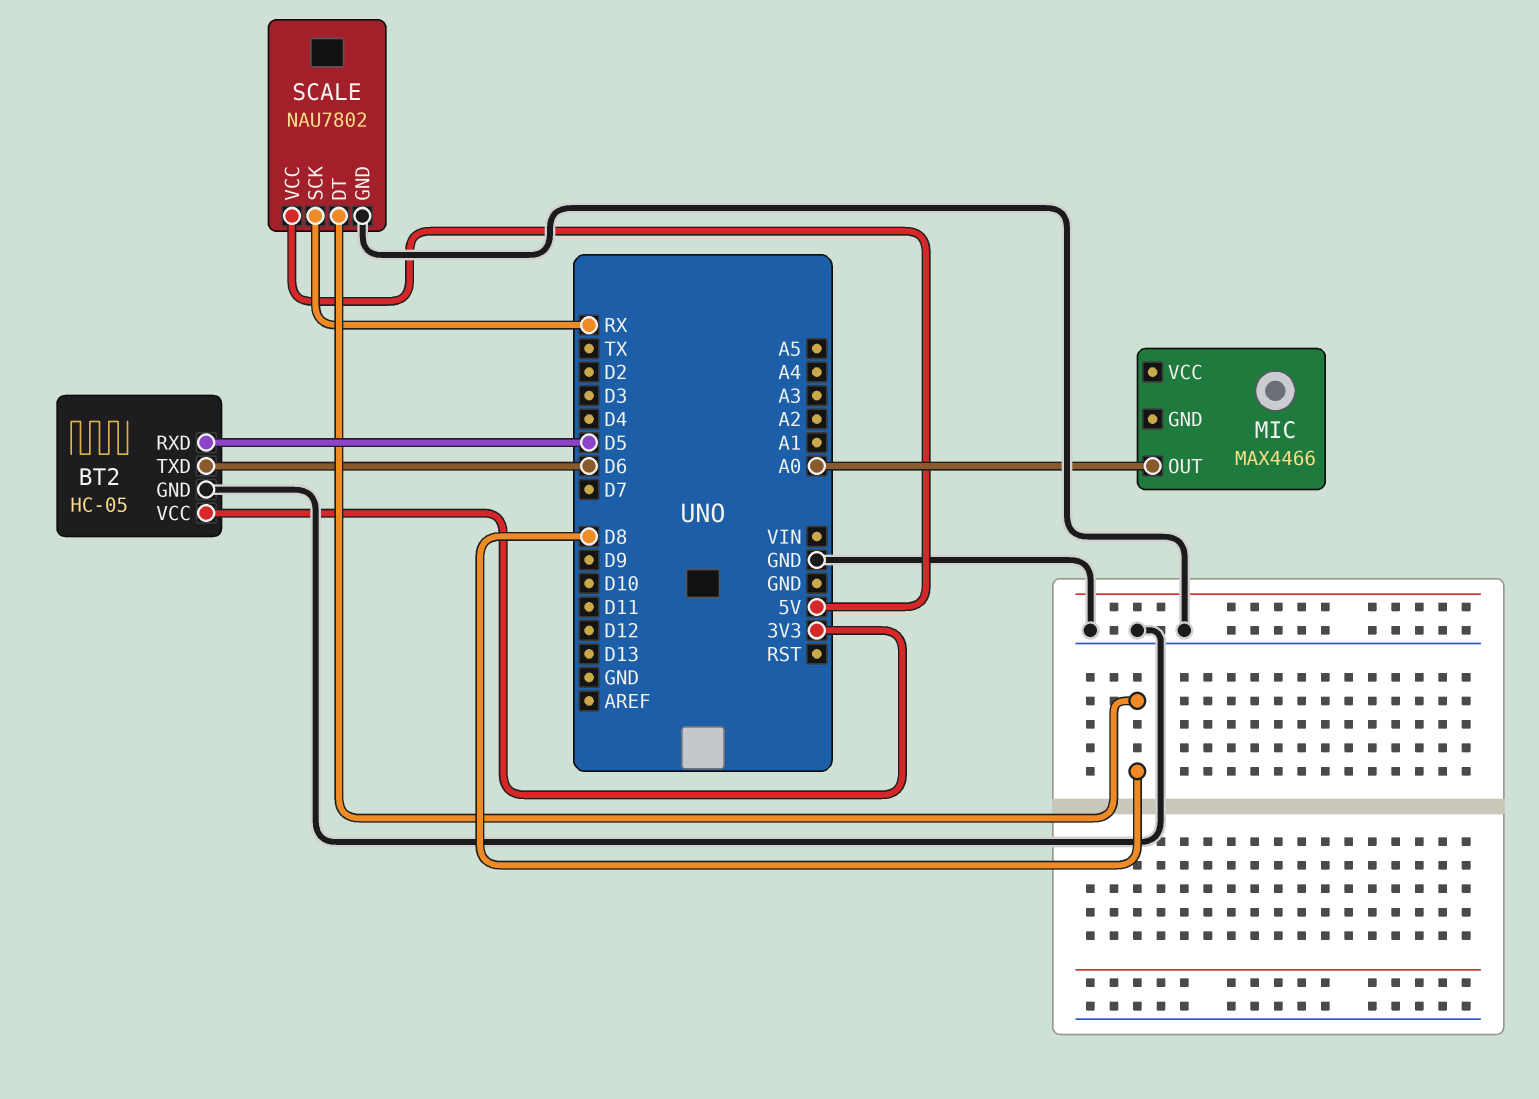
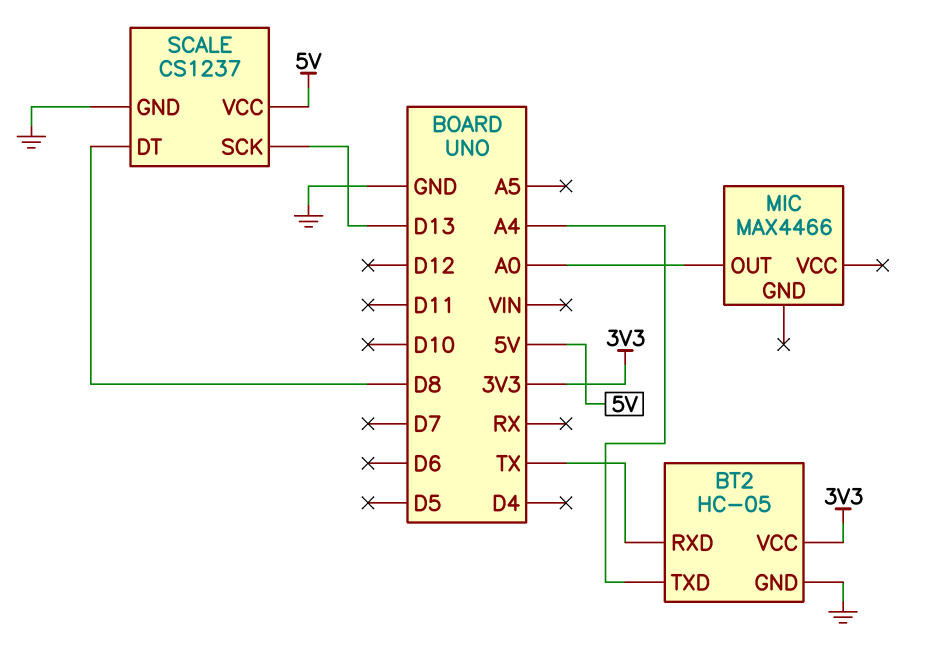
BT2 pin RXD: D5 -> TX
BT2 pin TXD: D6 -> A4
SCALE: NAU7802 -> CS1237
SCALE pin SCK: RX -> D13

